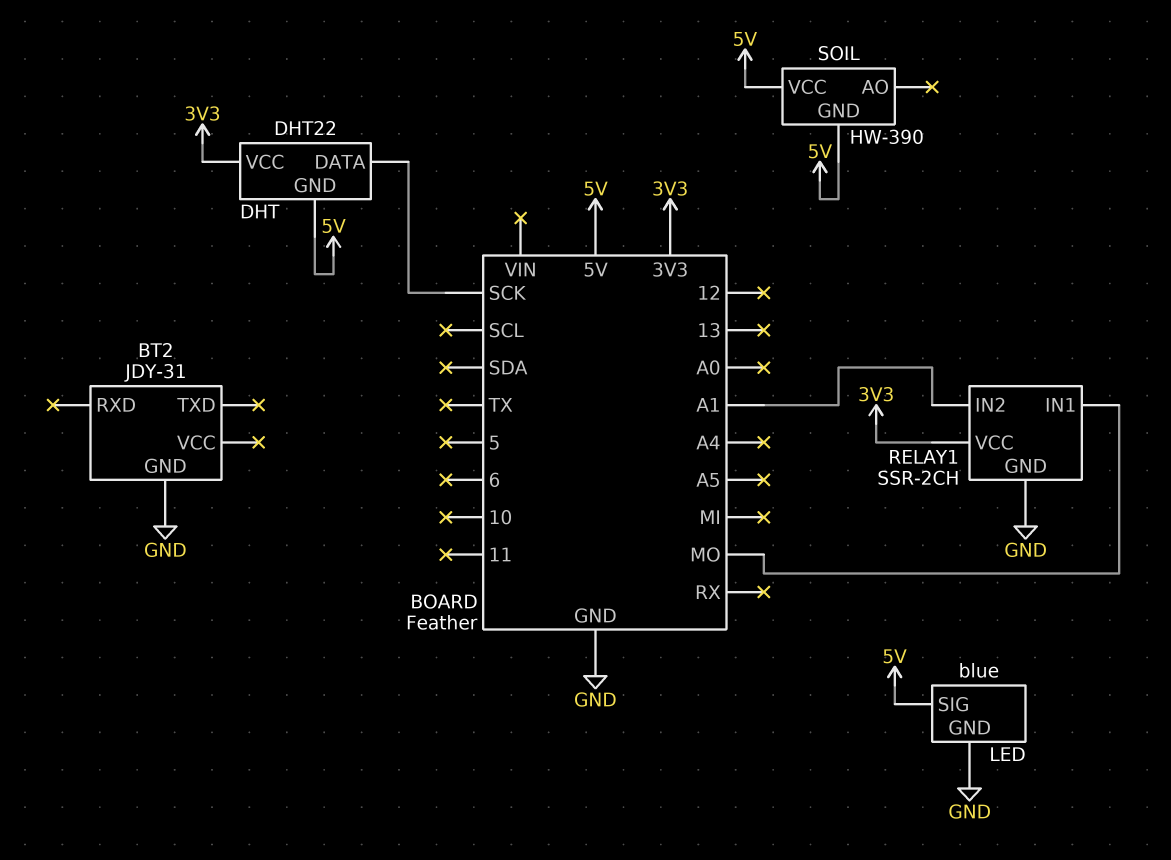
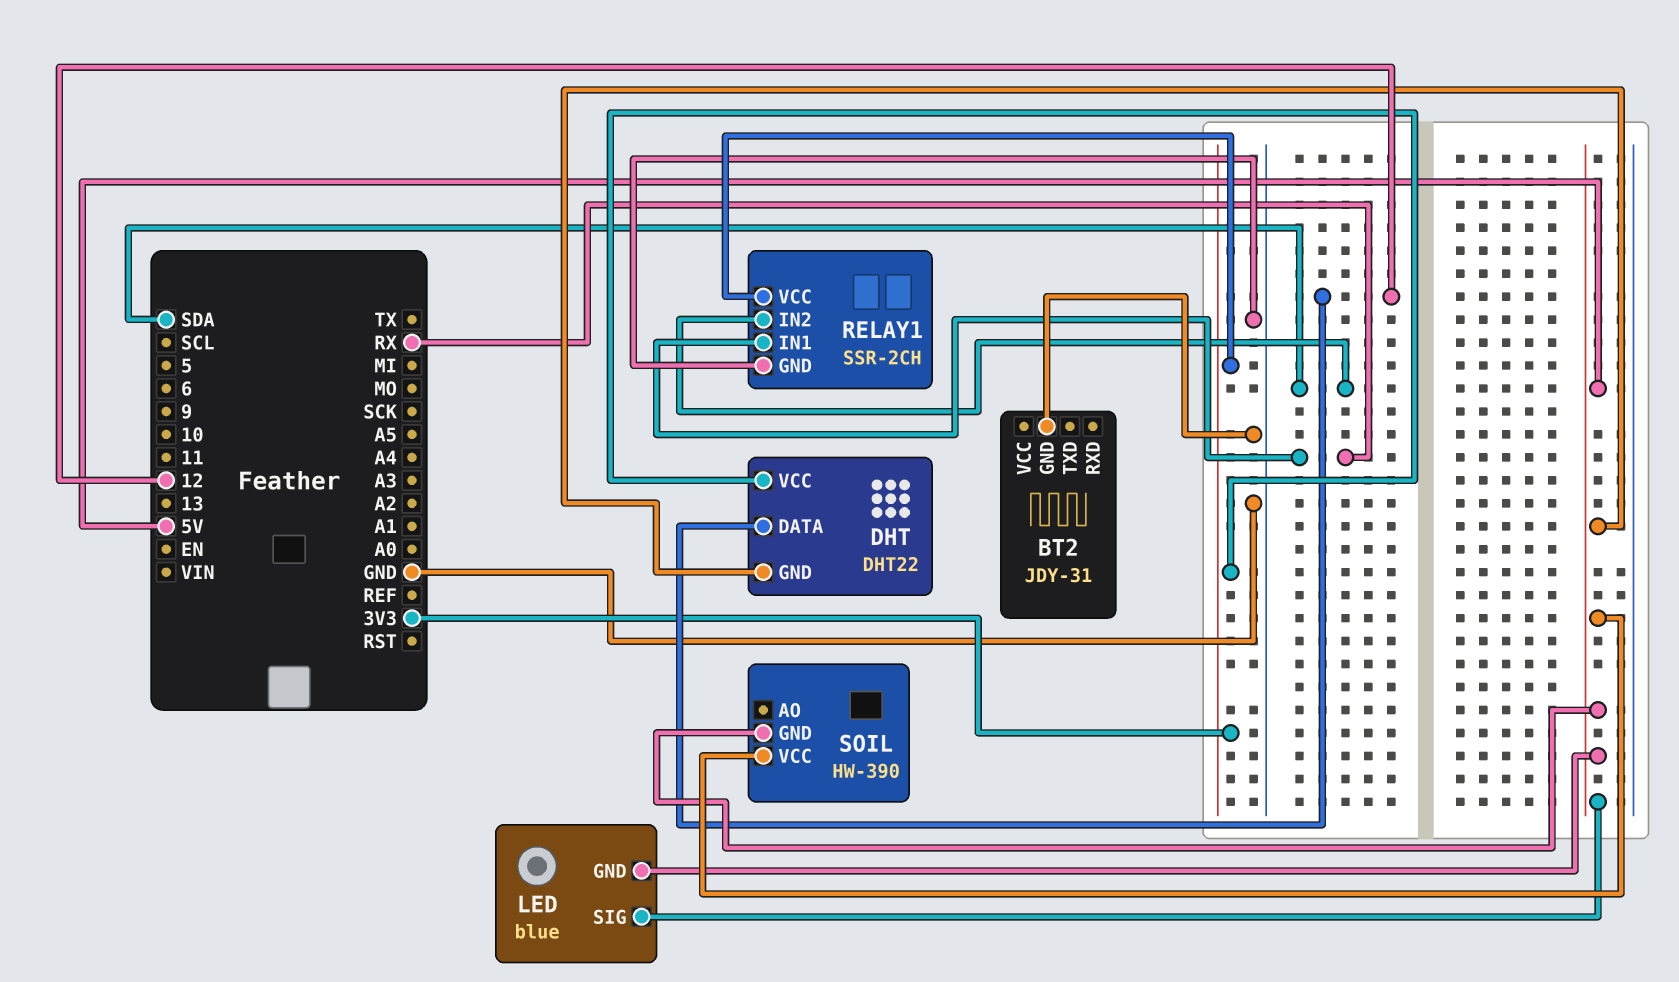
DHT pin DATA: SCK -> 12
LED pin GND: GND -> 5V
RELAY1 pin IN1: MO -> RX
RELAY1 pin IN2: A1 -> SDA

